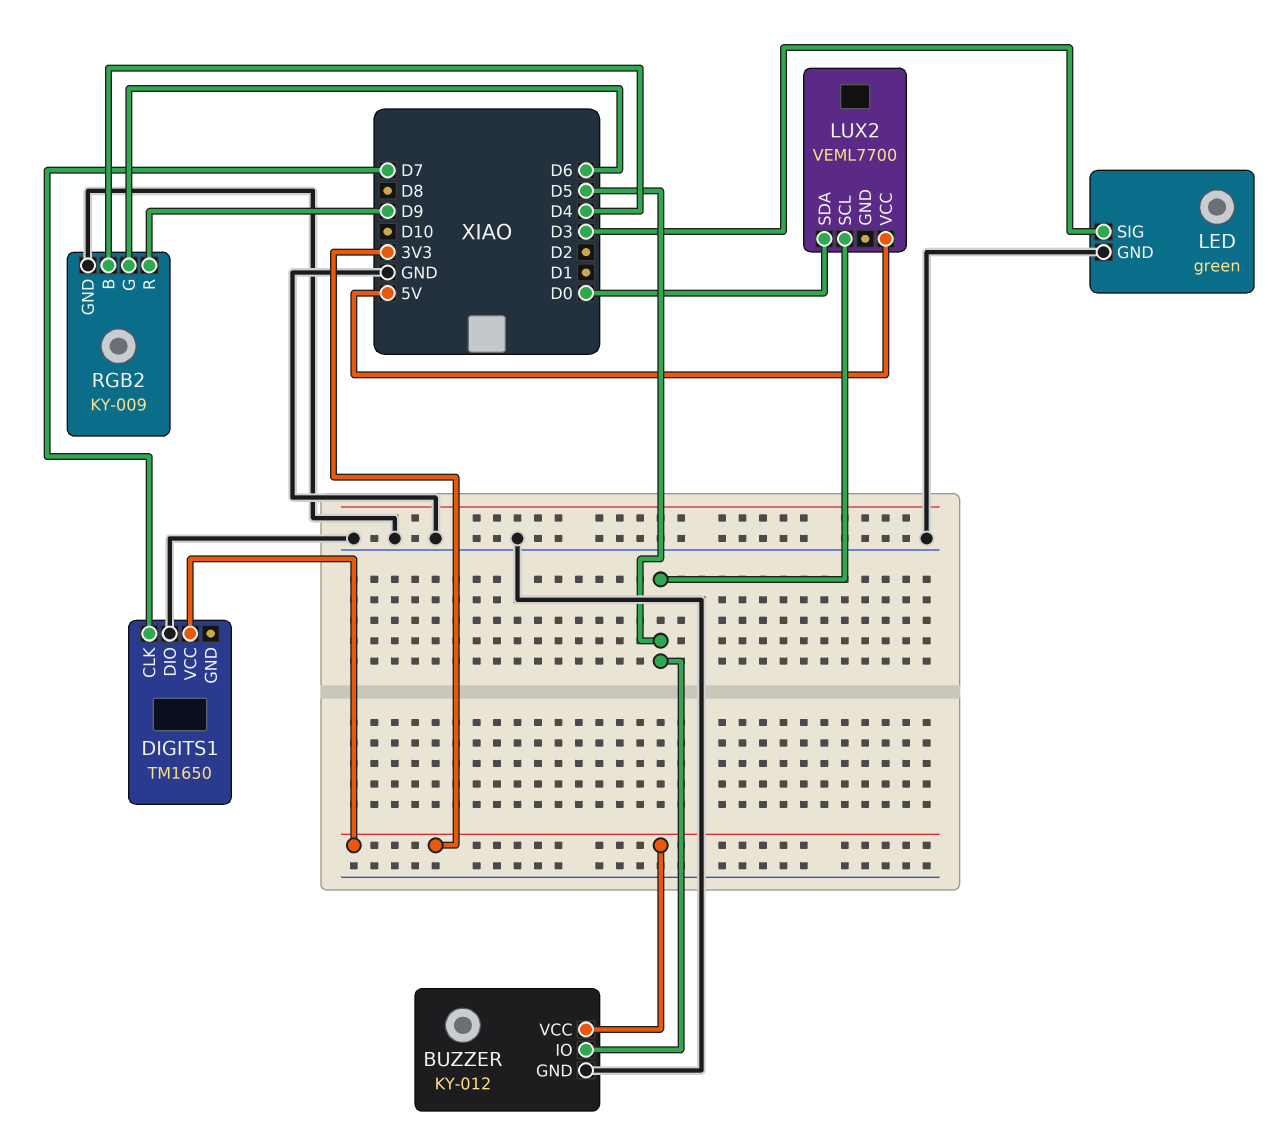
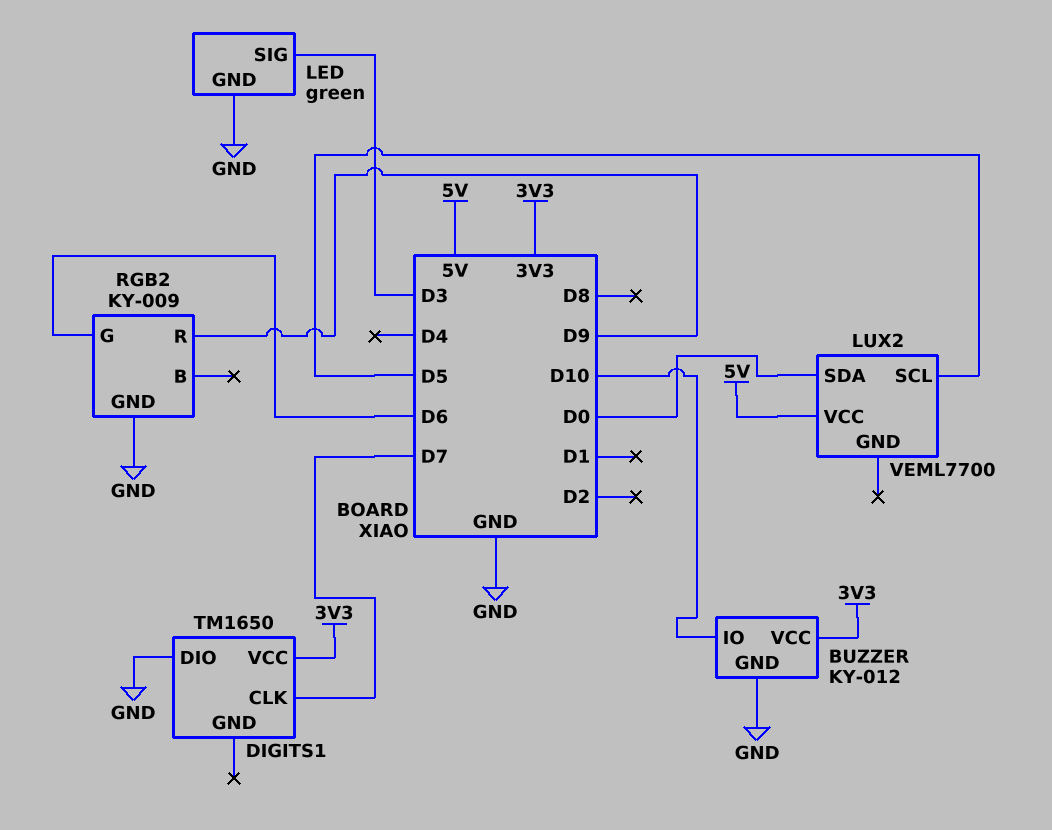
BUZZER pin IO: D5 -> D10
RGB2 pin B: D4 -> none

